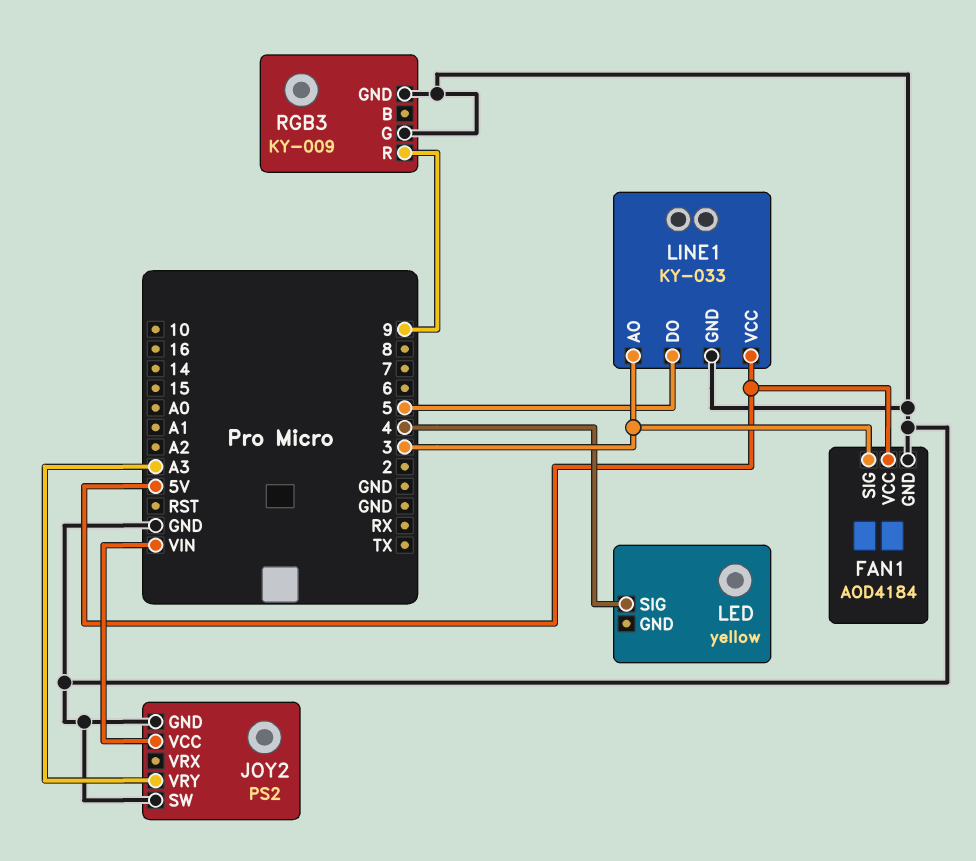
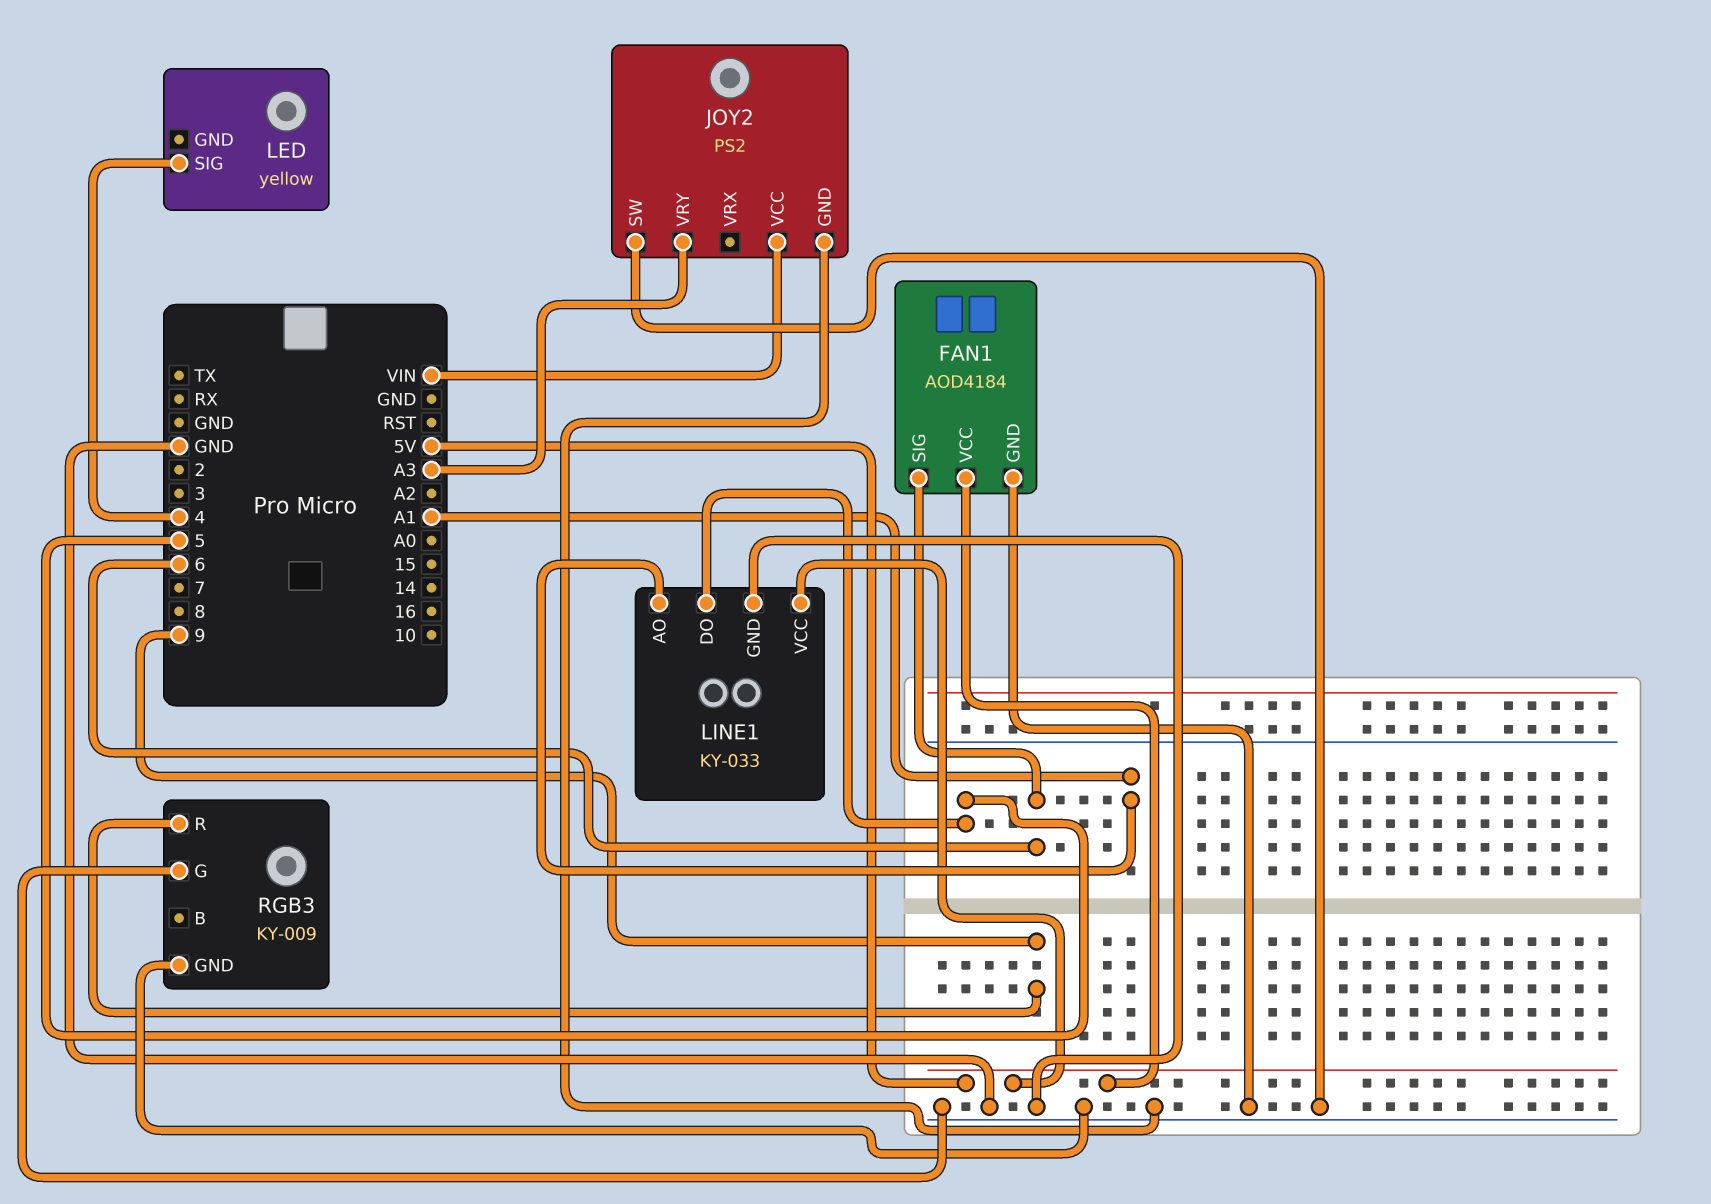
FAN1 pin SIG: 3 -> 6
LINE1 pin AO: 3 -> A1

